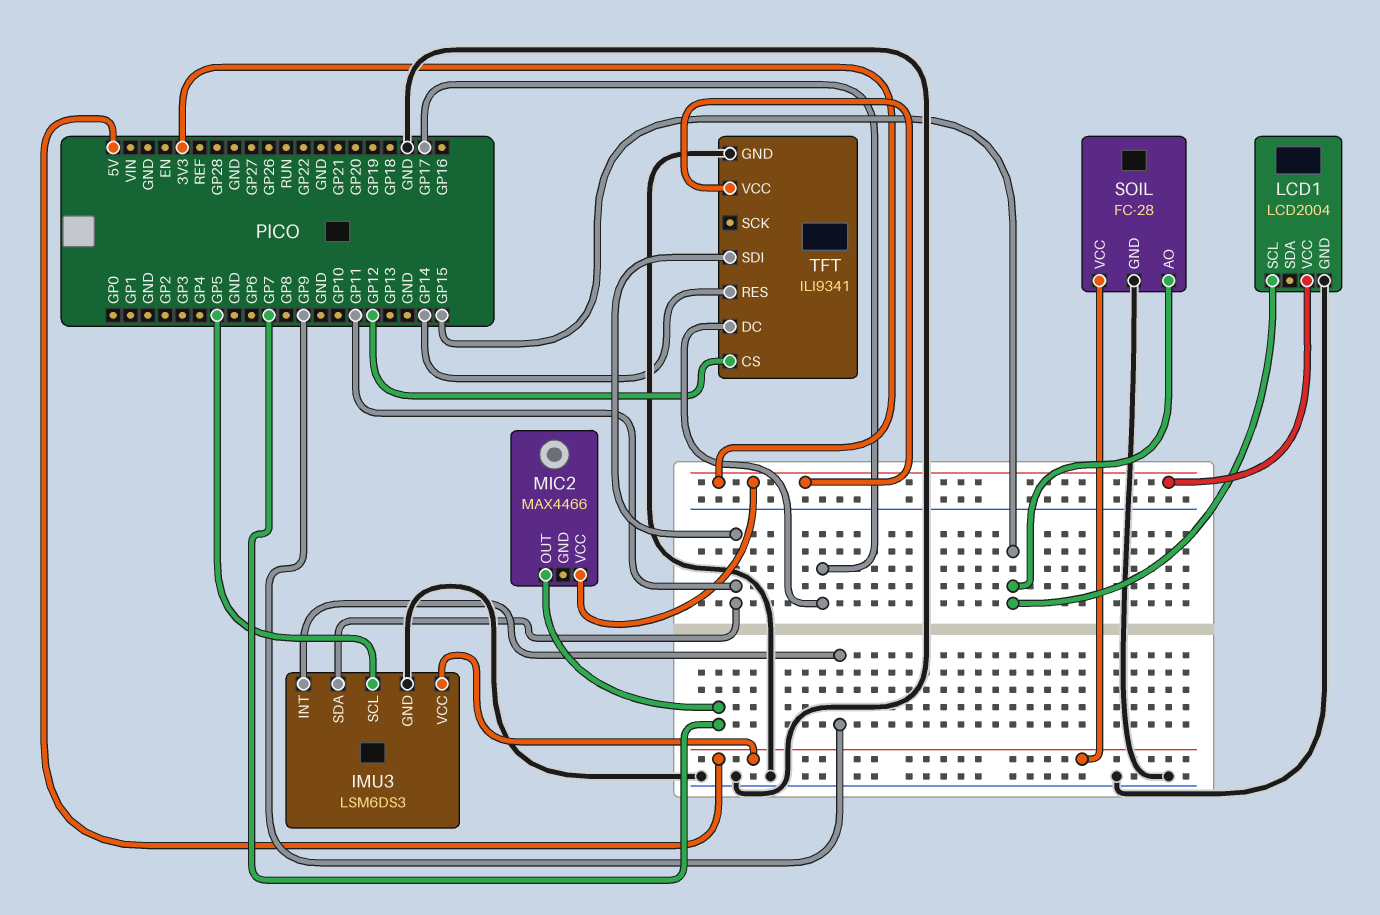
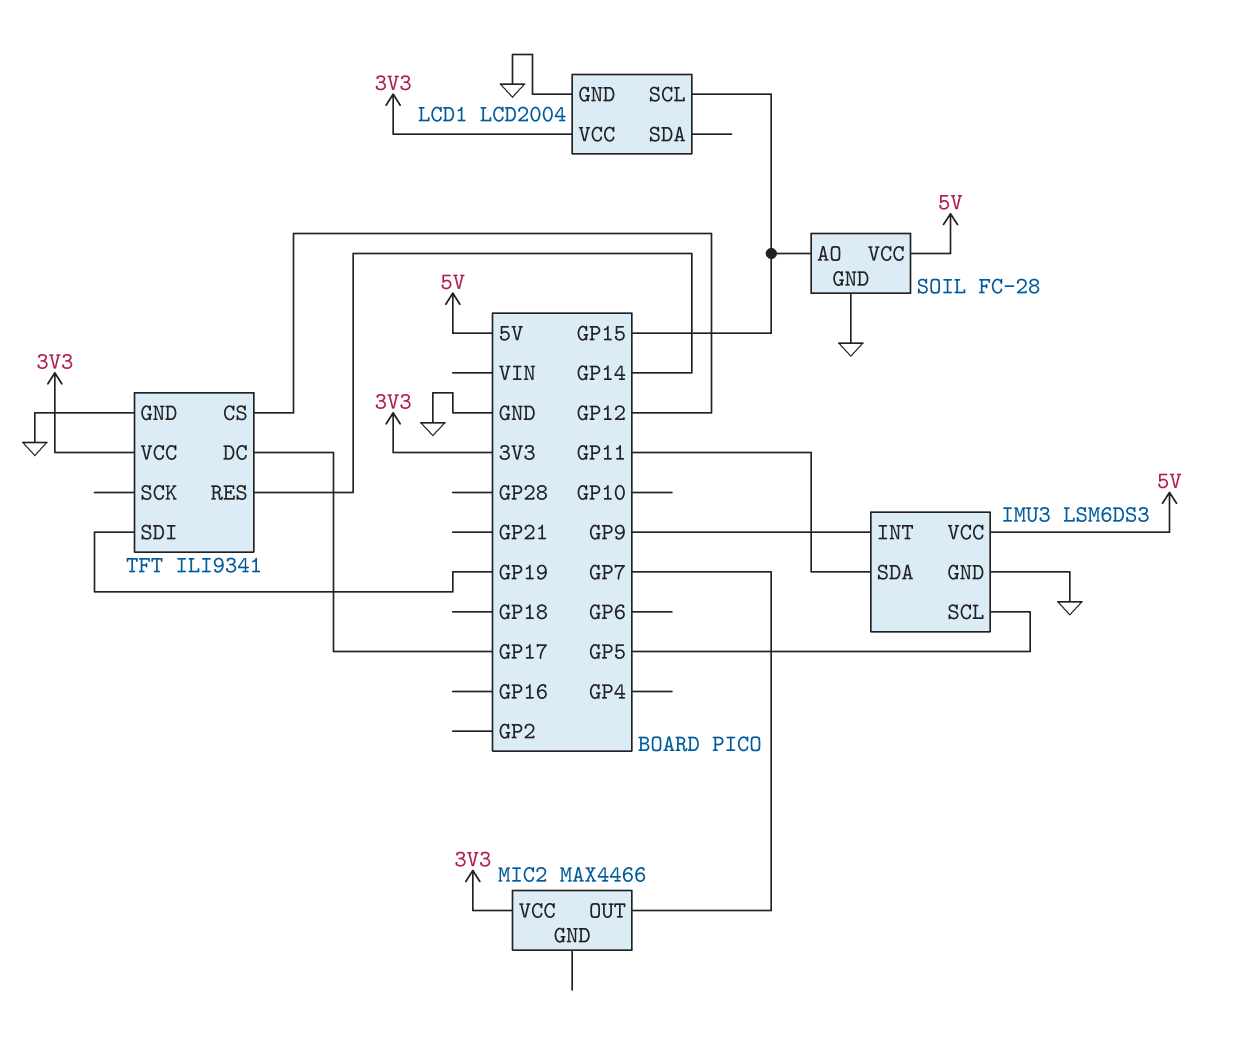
TFT pin SDI: GP11 -> GP19

